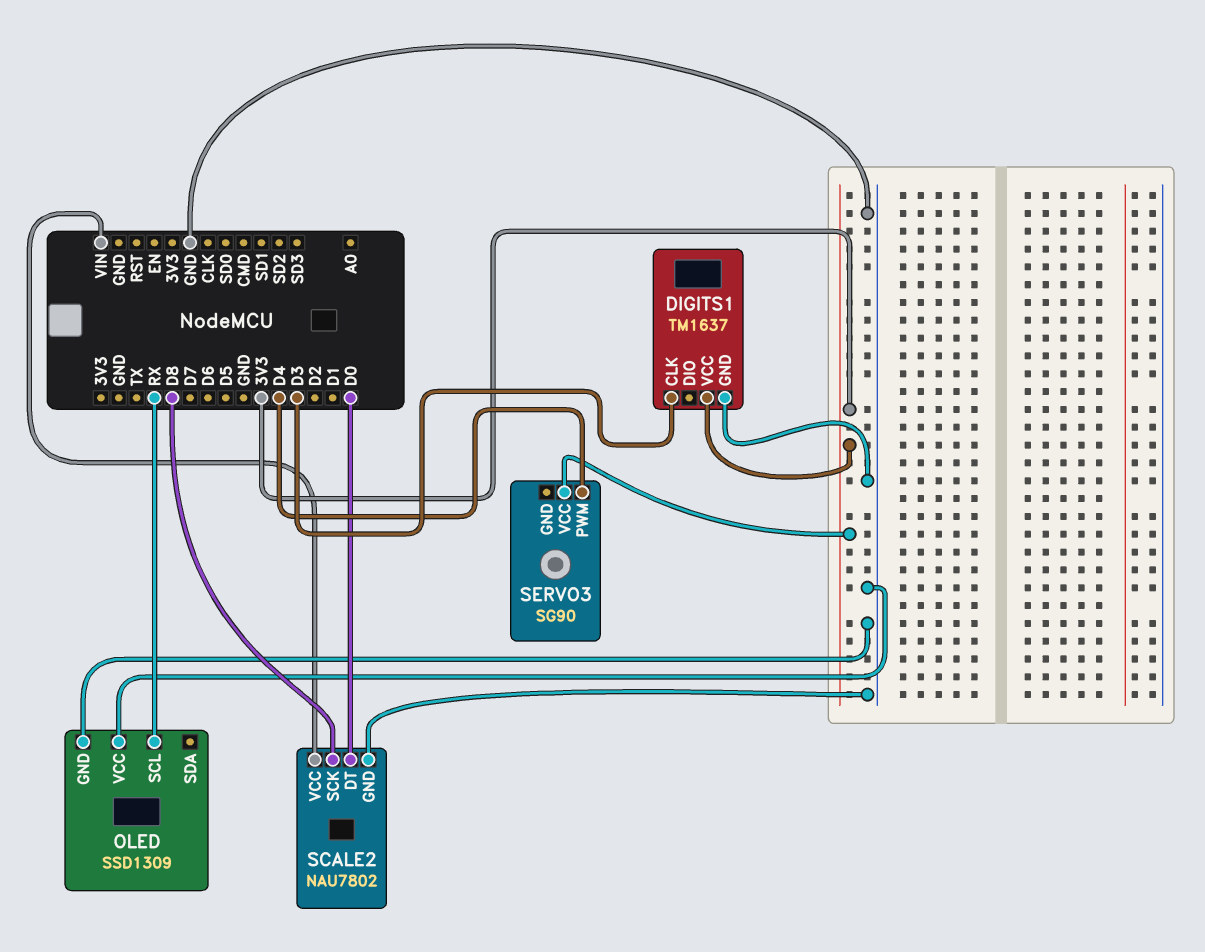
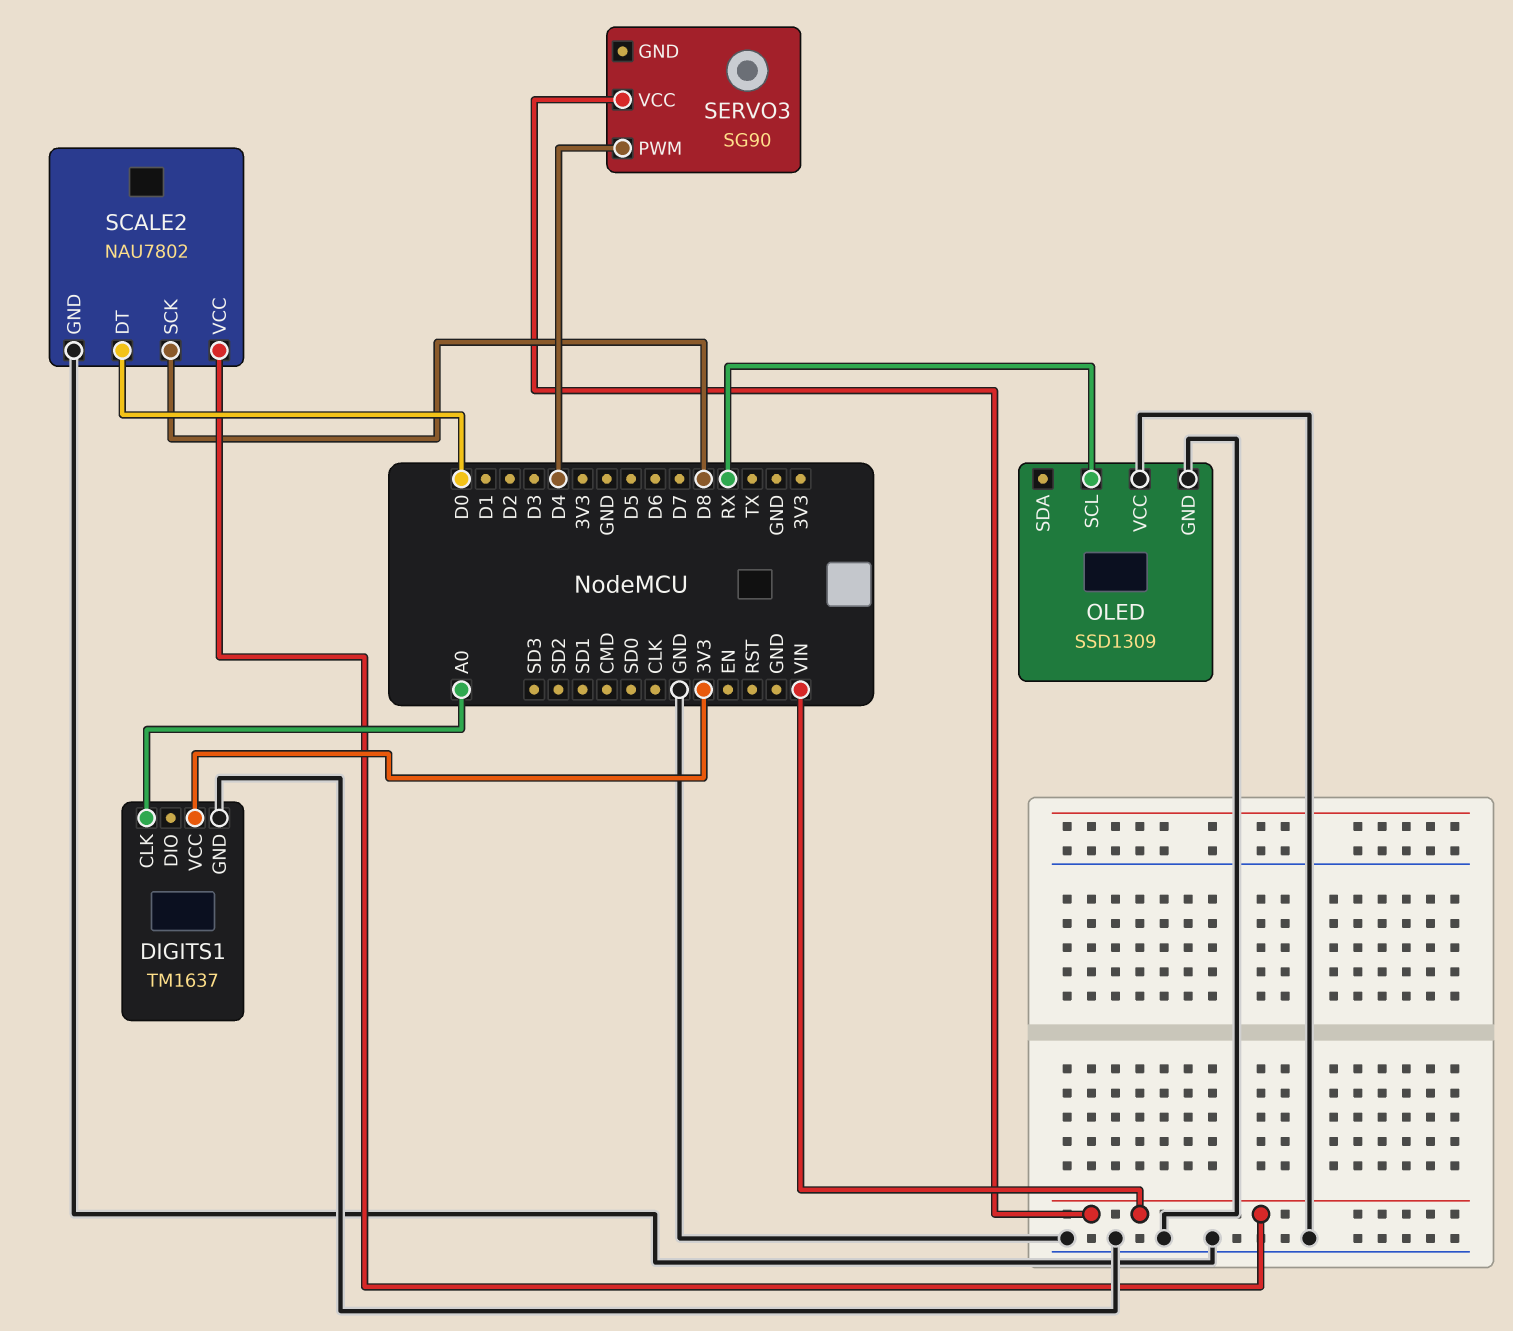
DIGITS1 pin CLK: D3 -> A0
SERVO3 pin VCC: 3V3 -> VIN

